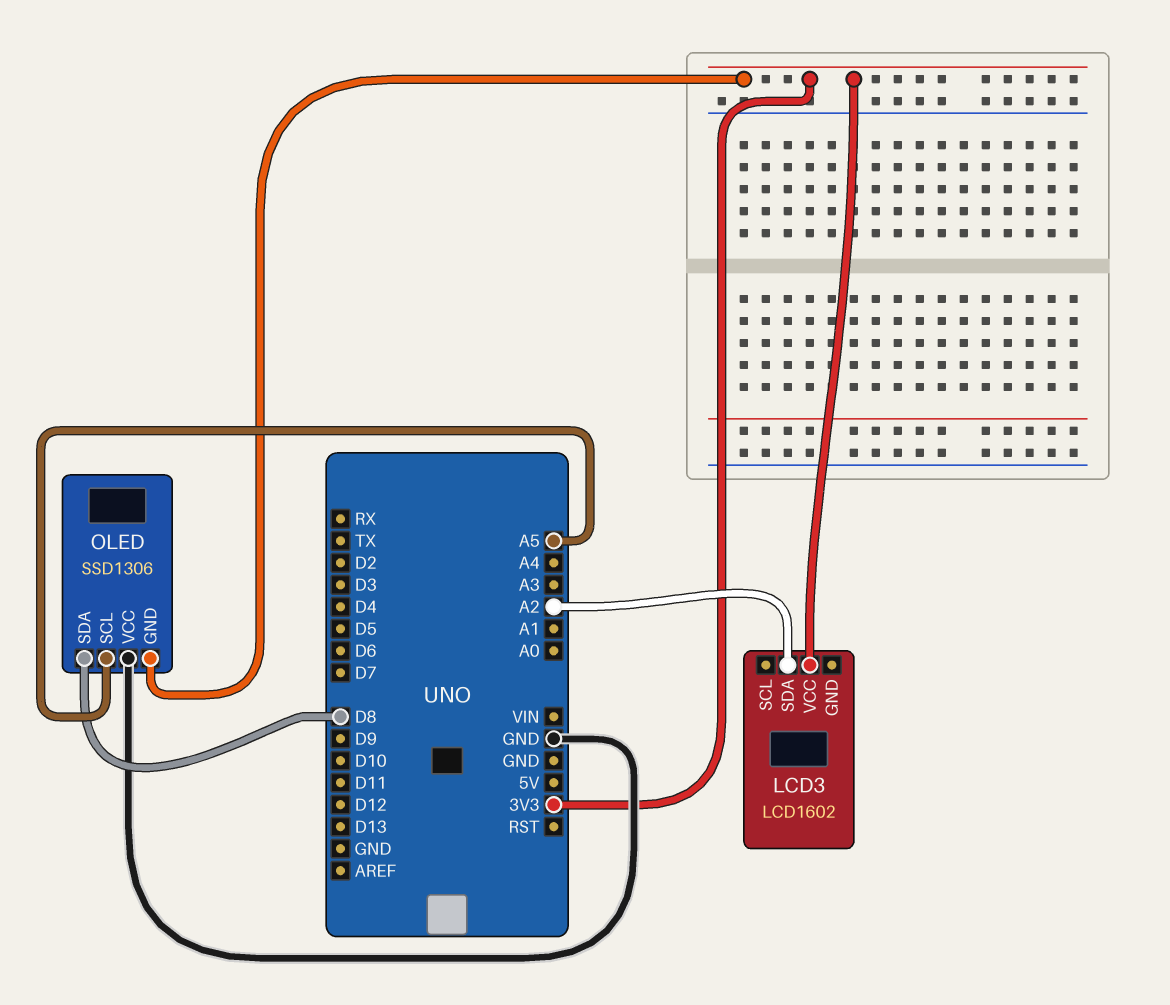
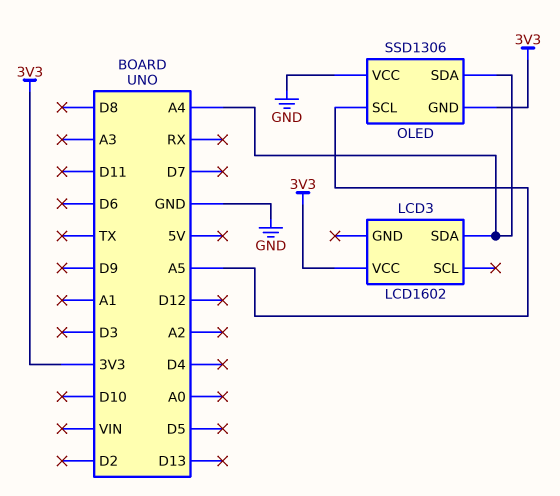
LCD3 pin SDA: A2 -> A4
OLED pin SDA: D8 -> A4

